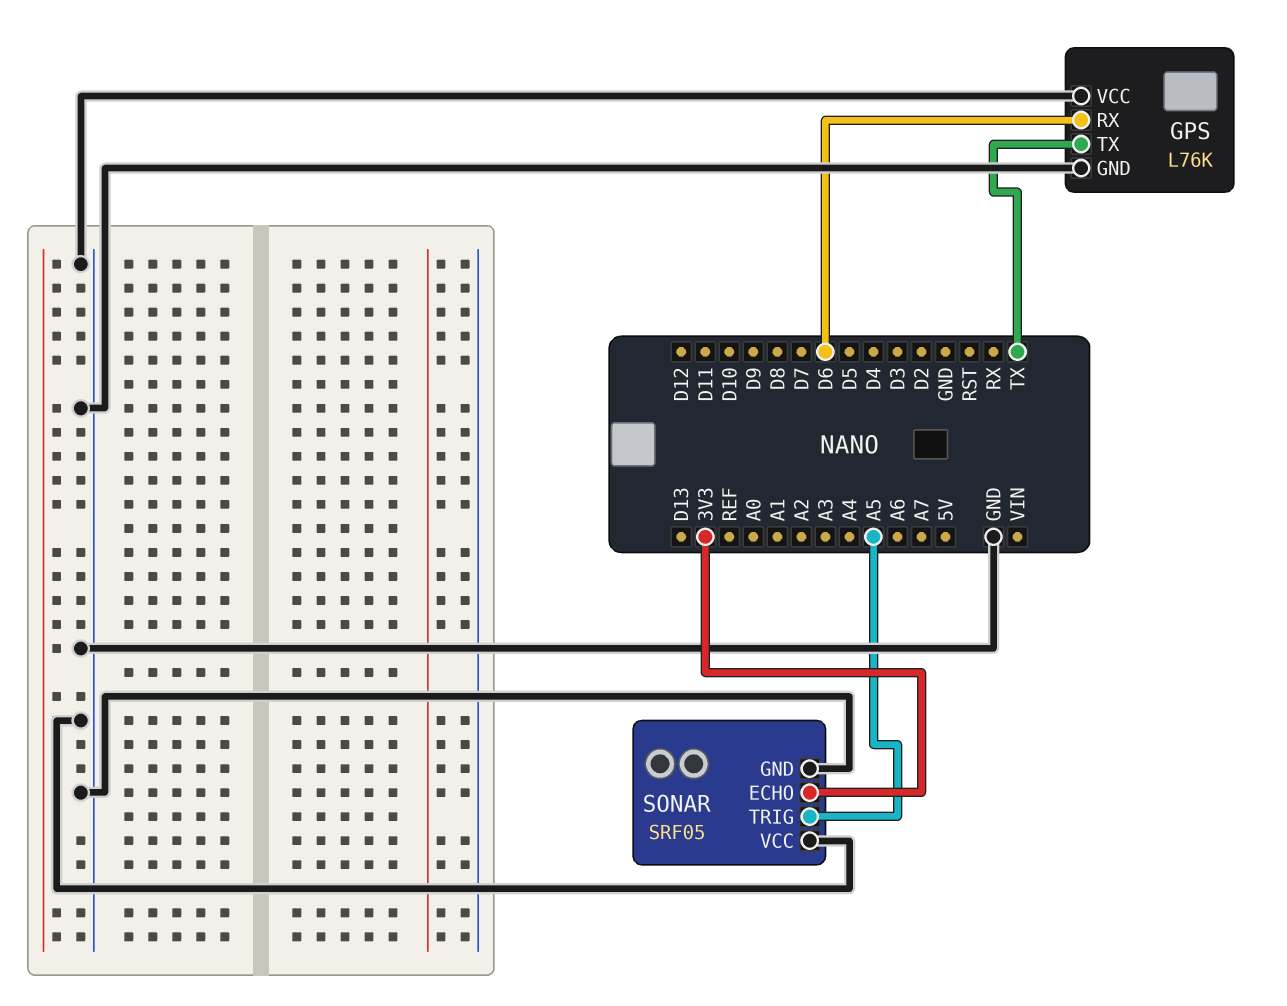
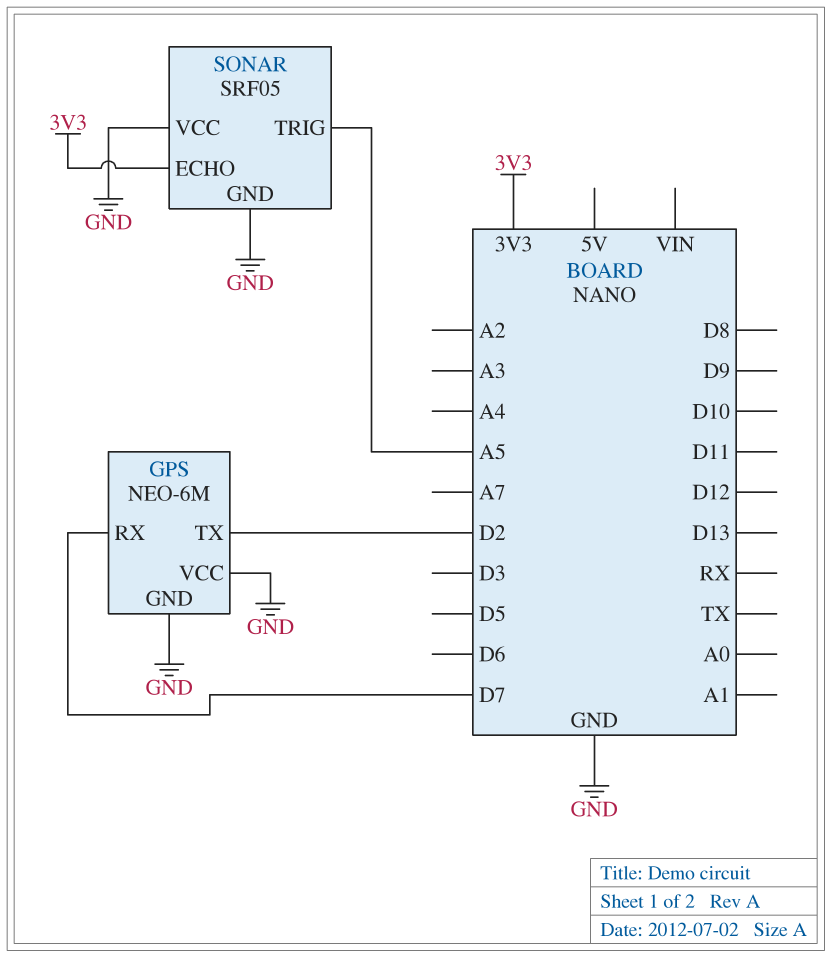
GPS: L76K -> NEO-6M
GPS pin RX: D6 -> D7
GPS pin TX: TX -> D2

